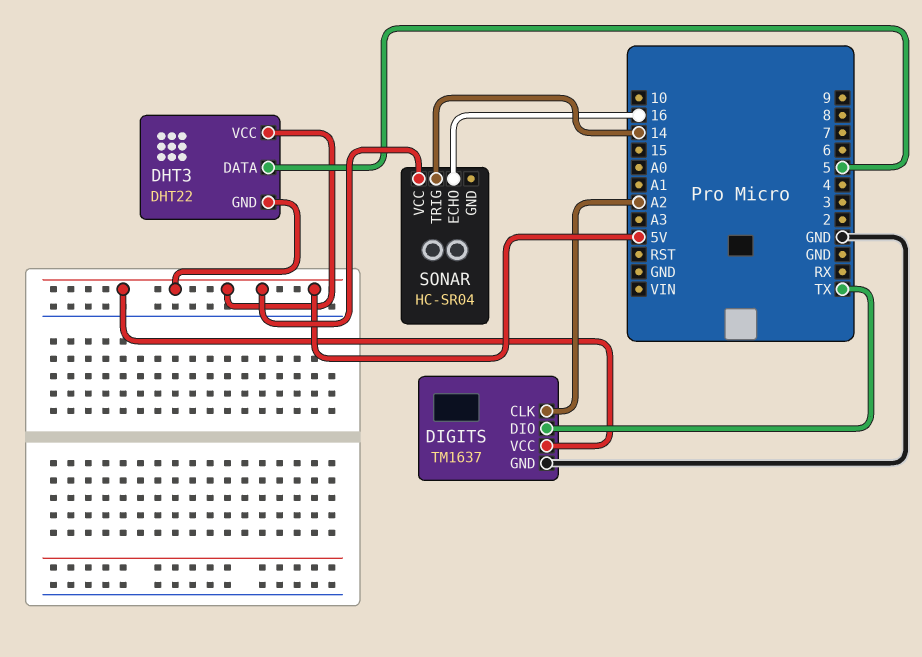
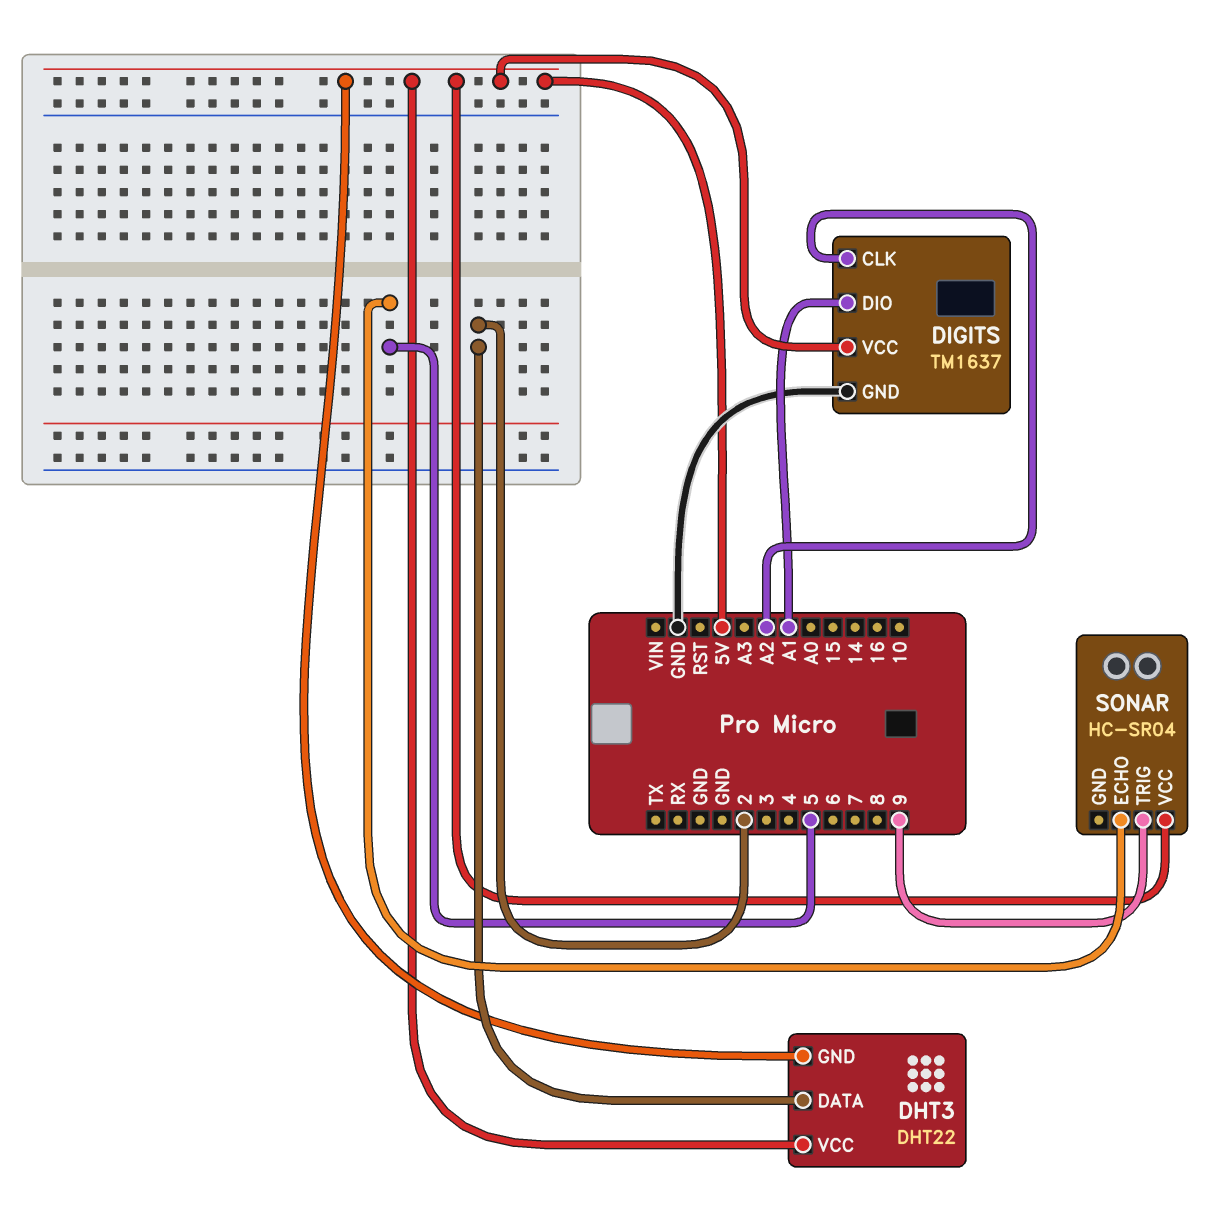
DHT3 pin DATA: 5 -> 2
DIGITS pin DIO: TX -> A1
SONAR pin ECHO: 16 -> 5
SONAR pin TRIG: 14 -> 9

